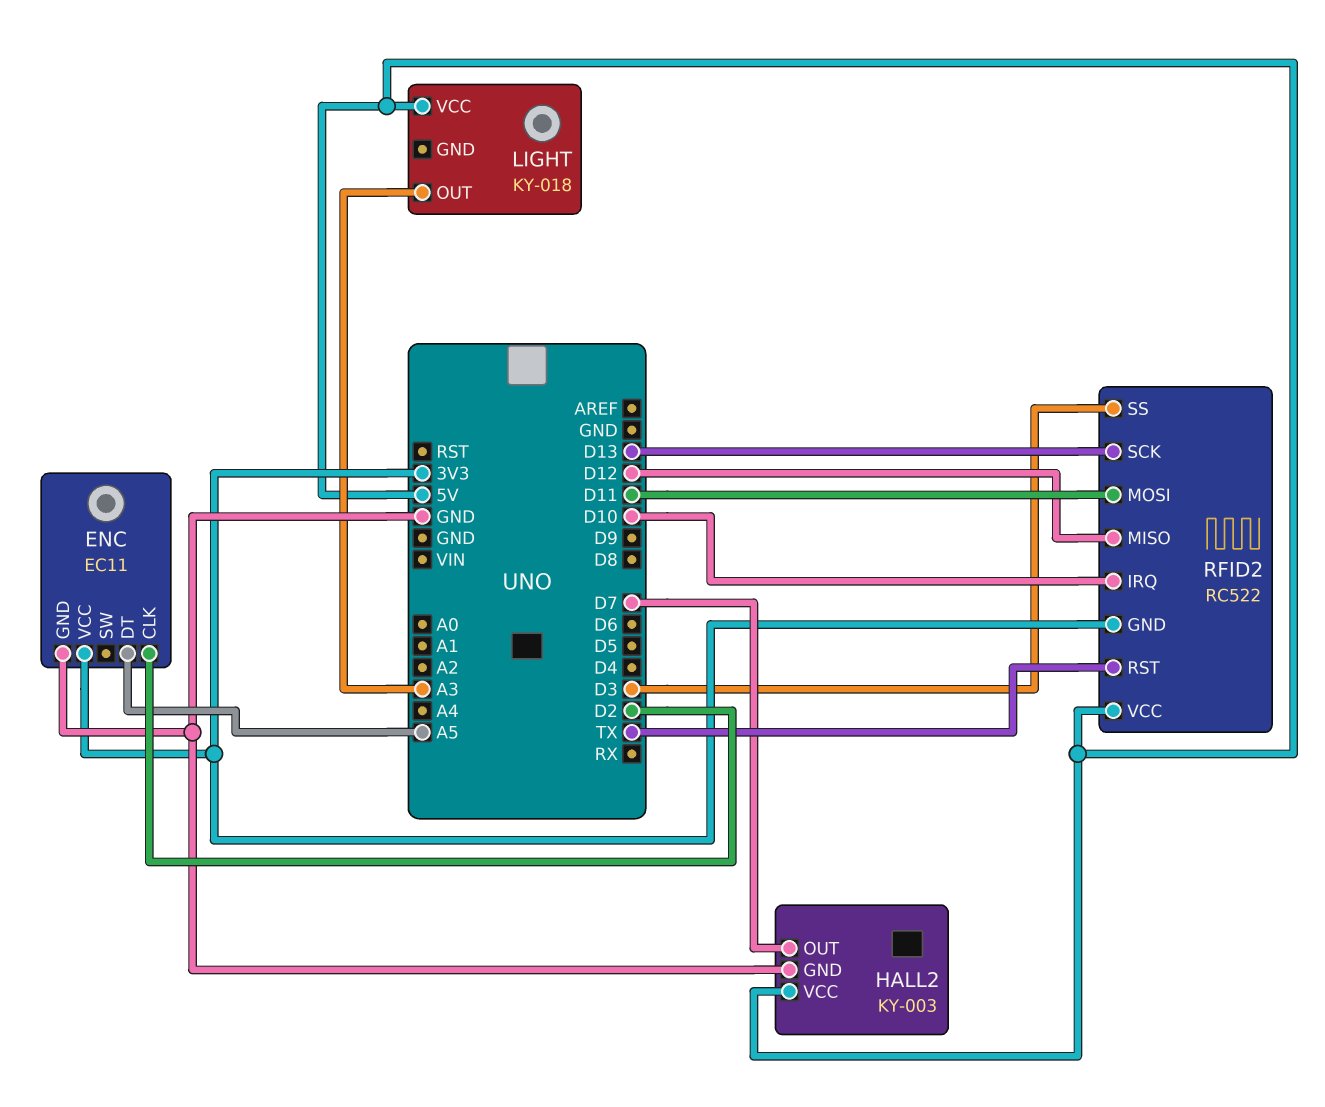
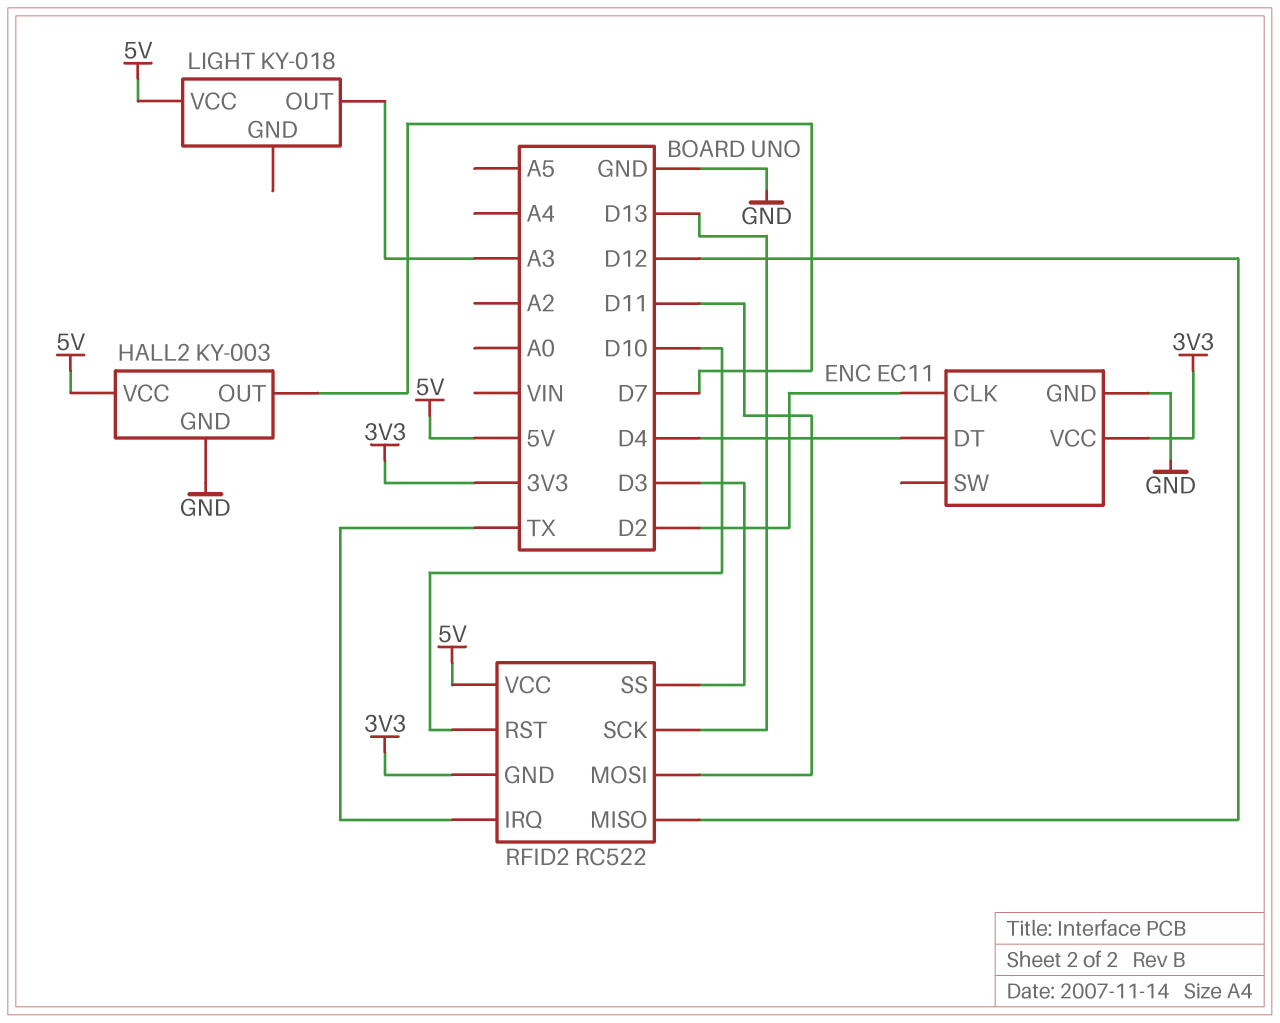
ENC pin DT: A5 -> D4
RFID2 pin IRQ: D10 -> TX
RFID2 pin RST: TX -> D10

